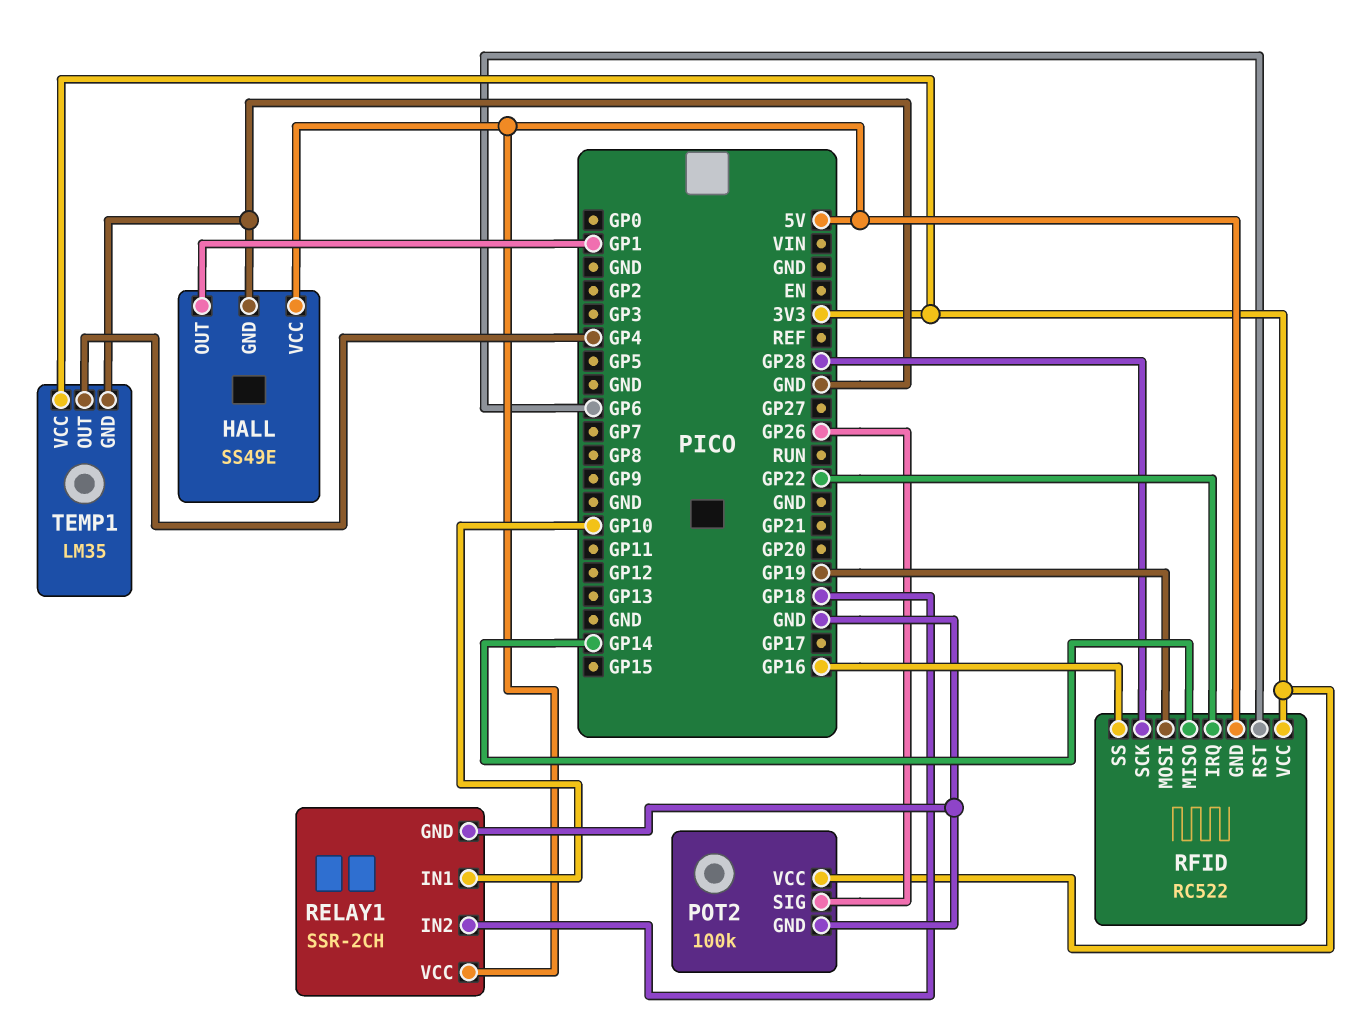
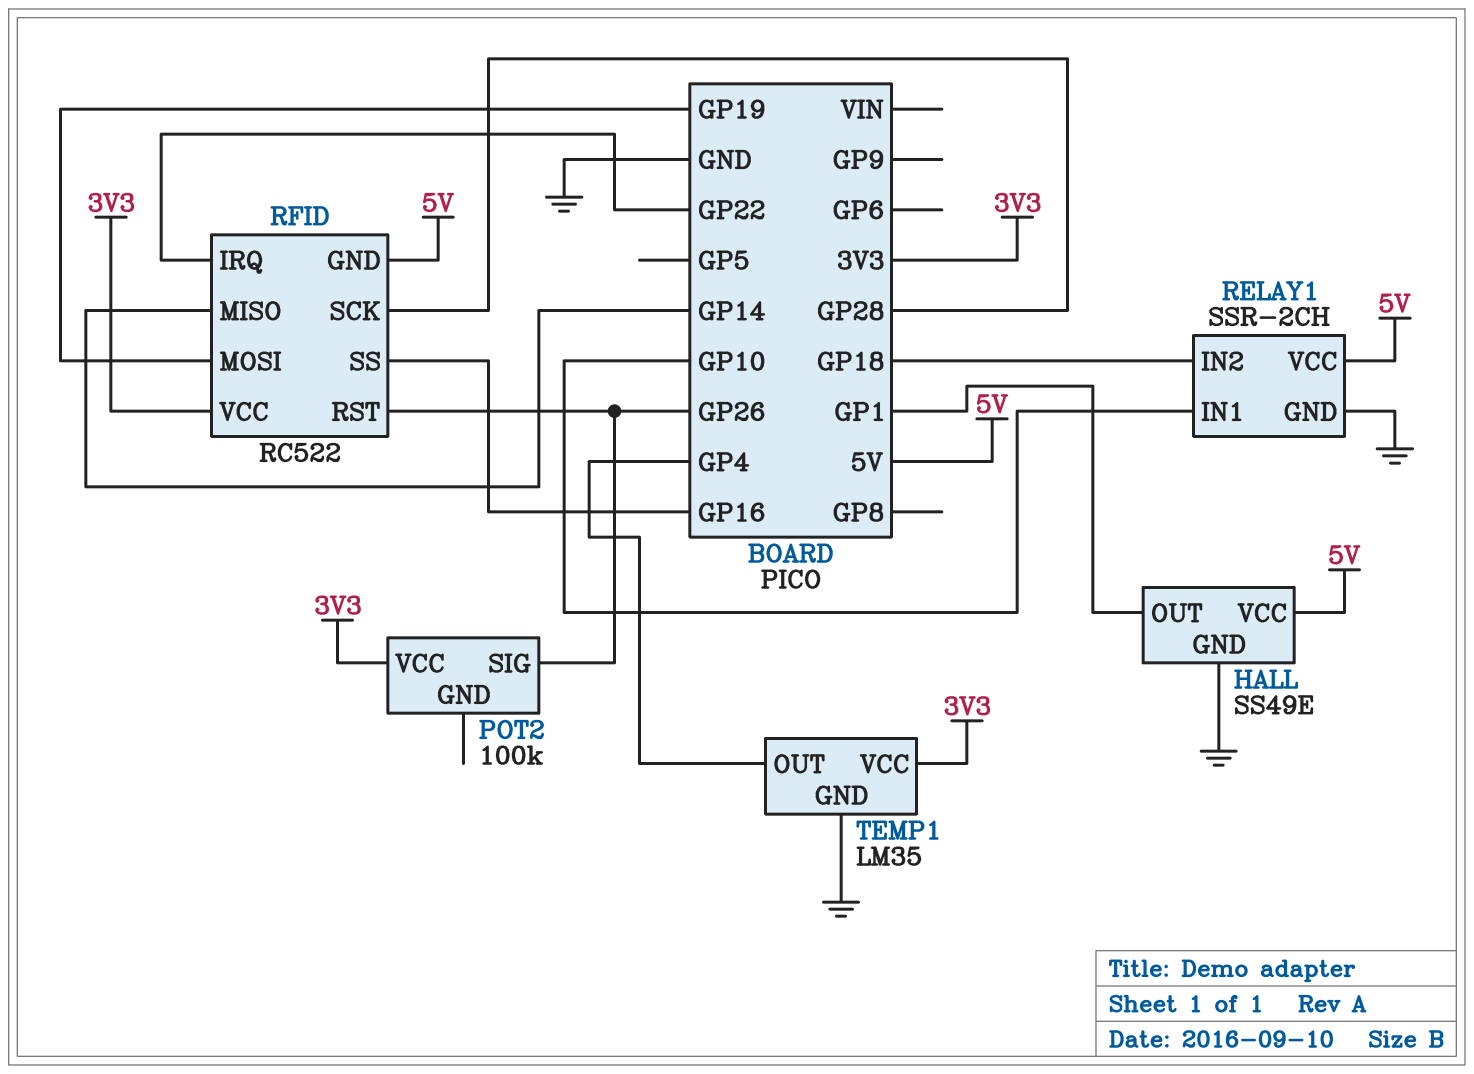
POT2 pin GND: GND -> none
RFID pin RST: GP6 -> GP26

